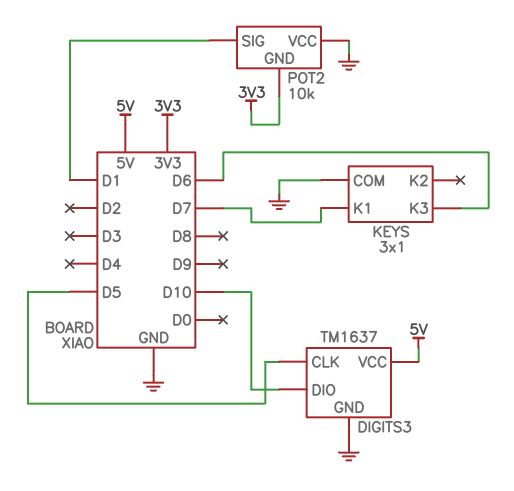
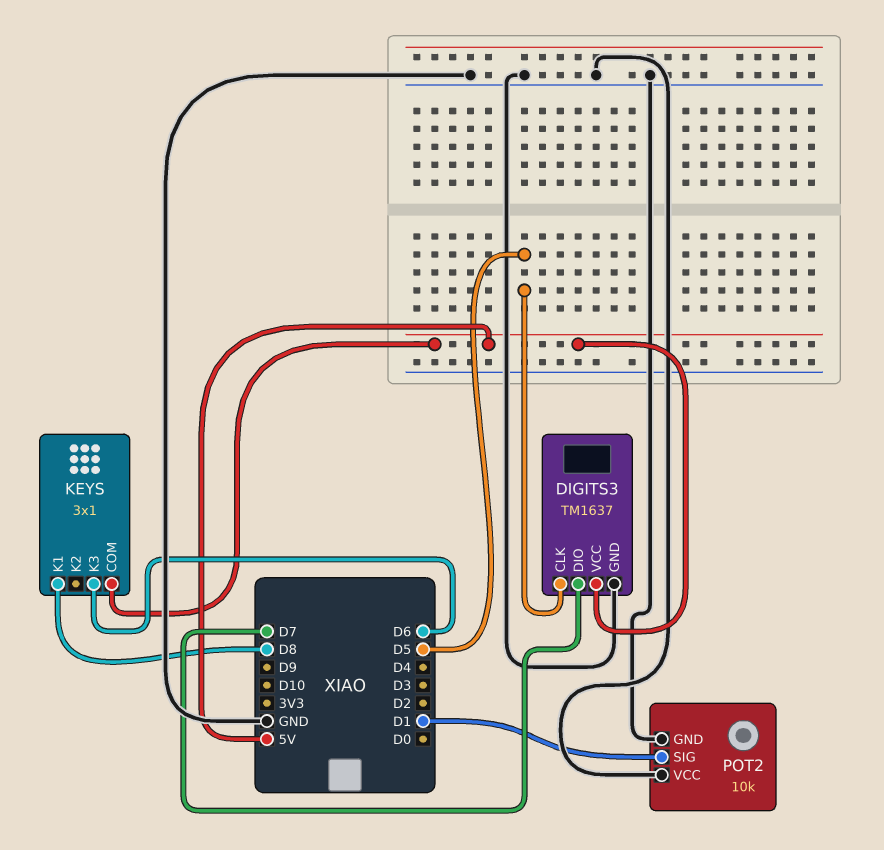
DIGITS3 pin DIO: D10 -> D7
KEYS pin COM: GND -> 5V
KEYS pin K1: D7 -> D8
POT2 pin GND: 3V3 -> GND

